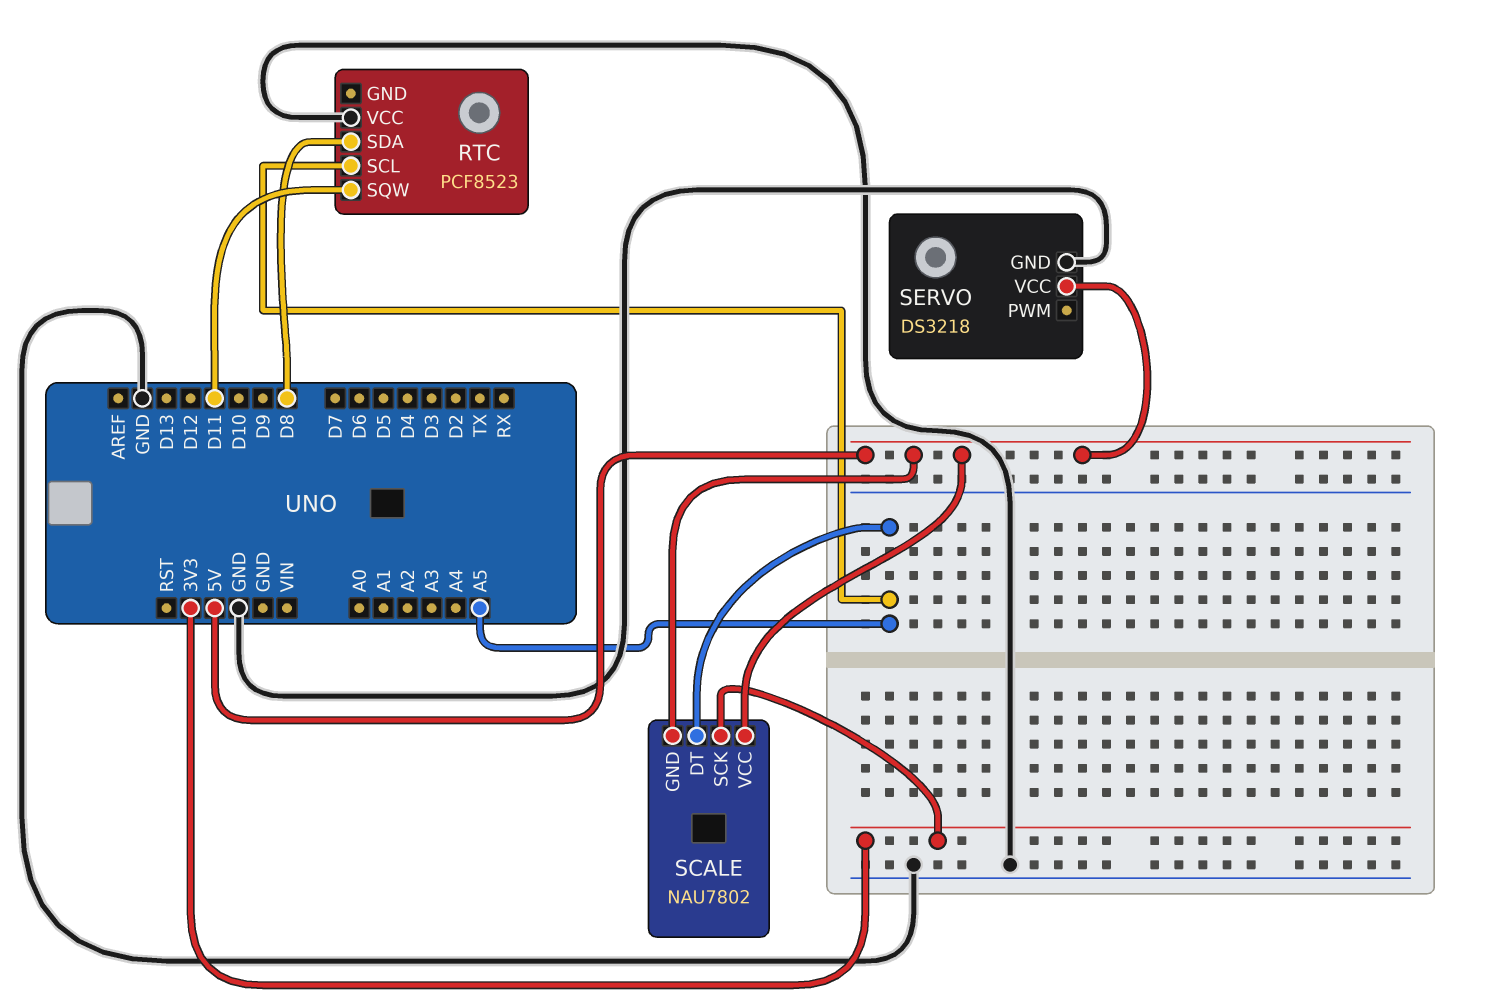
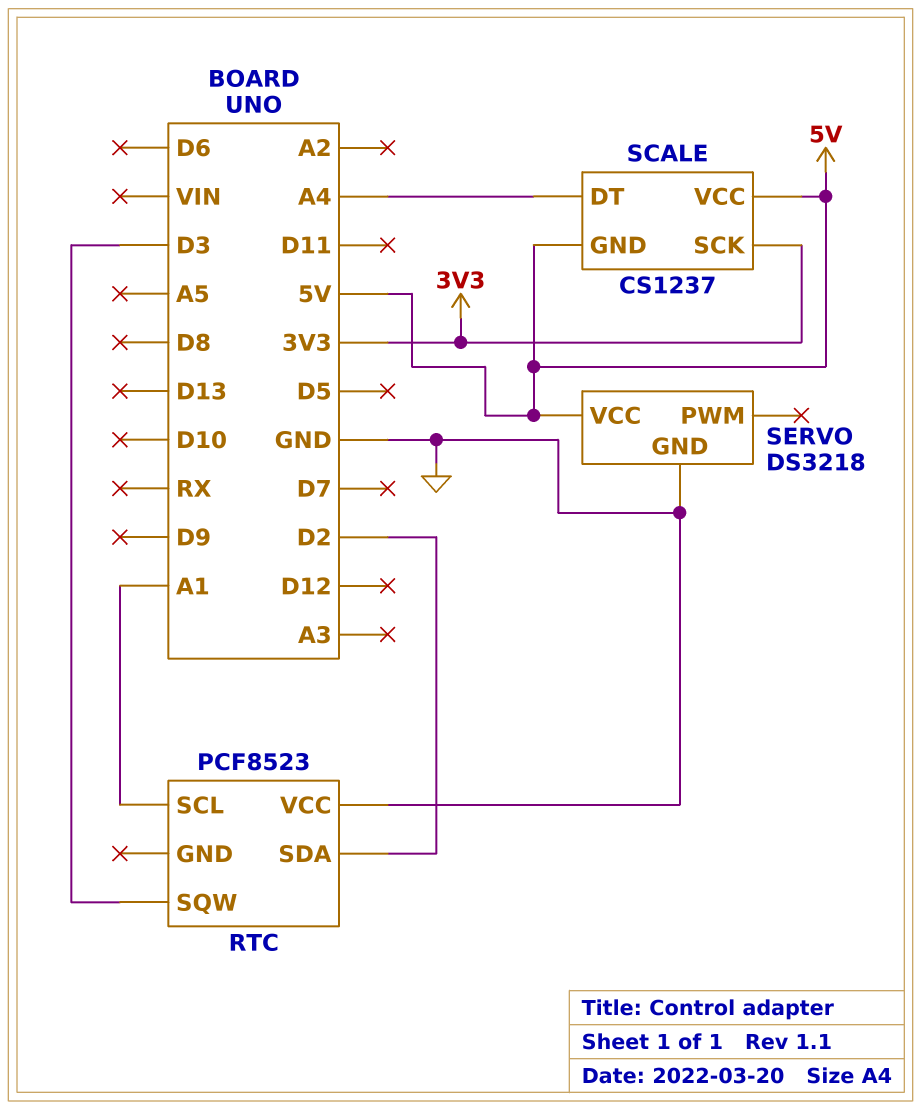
RTC pin SCL: A5 -> A1
RTC pin SDA: D8 -> D2
RTC pin SQW: D11 -> D3
SCALE: NAU7802 -> CS1237
SCALE pin DT: A5 -> A4

